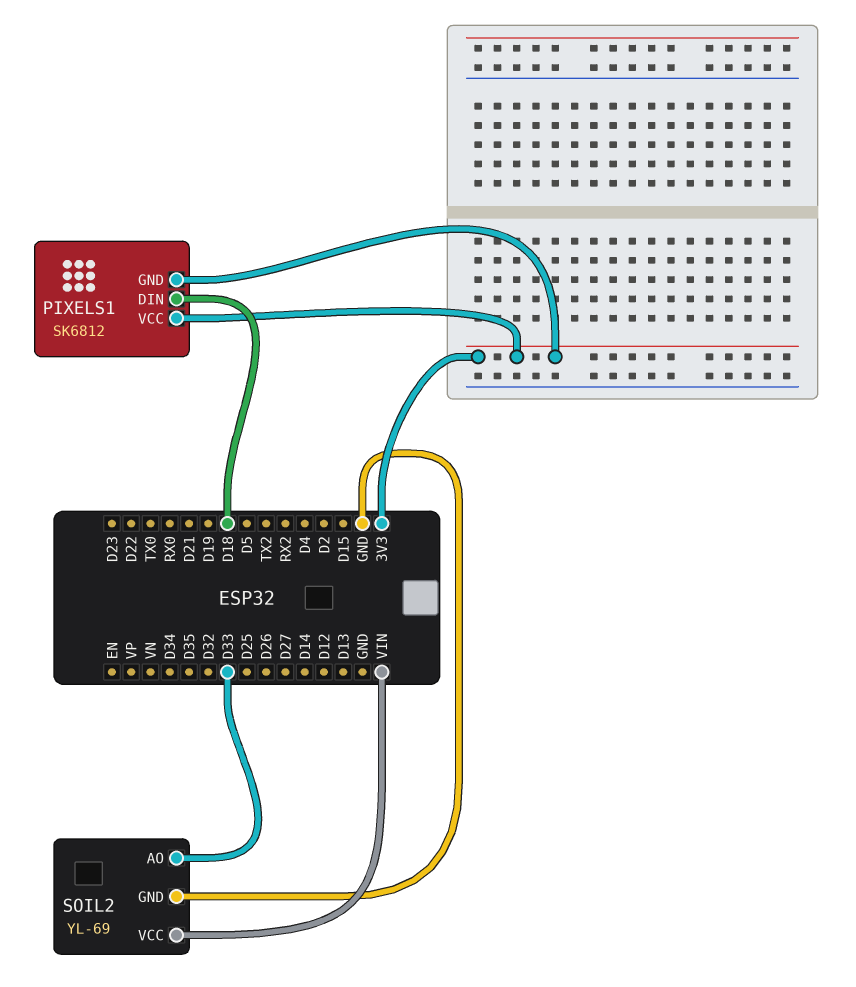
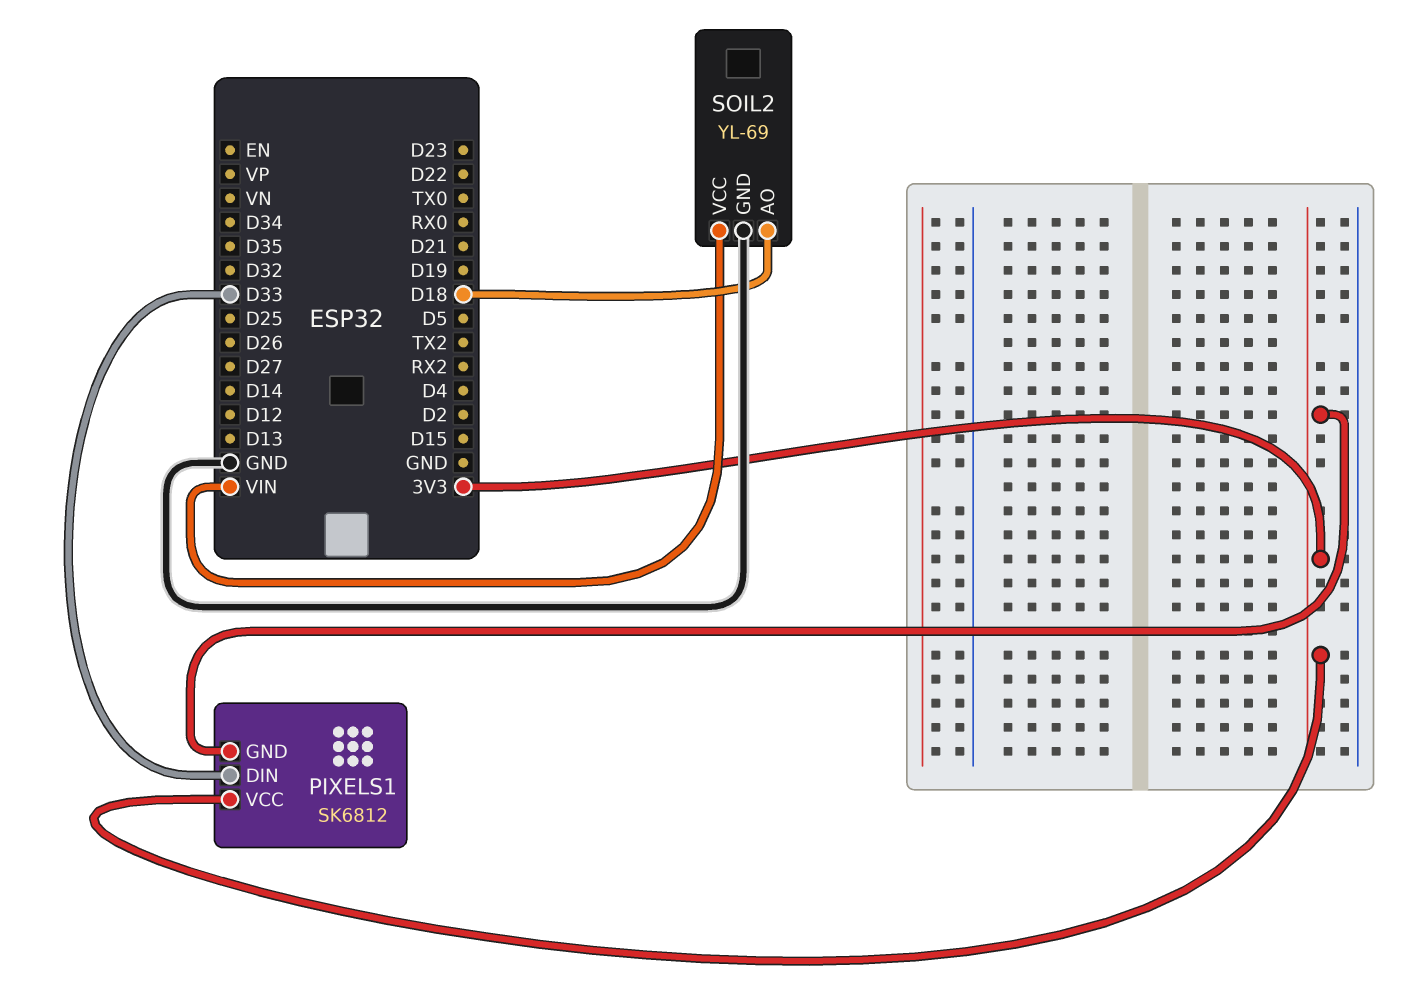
PIXELS1 pin DIN: D18 -> D33
SOIL2 pin AO: D33 -> D18

